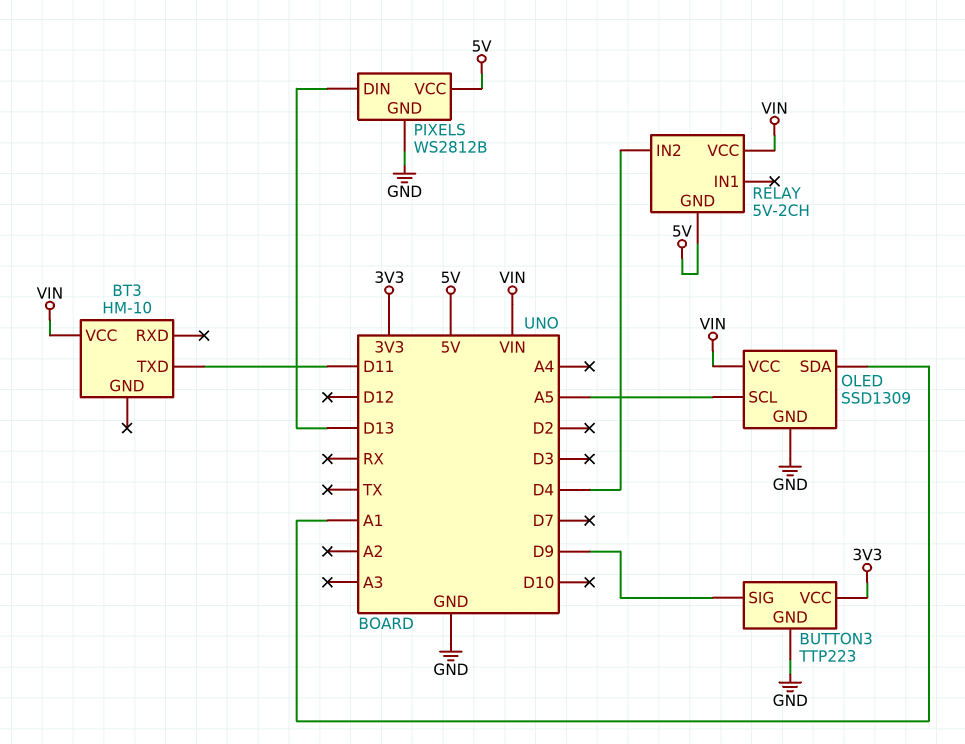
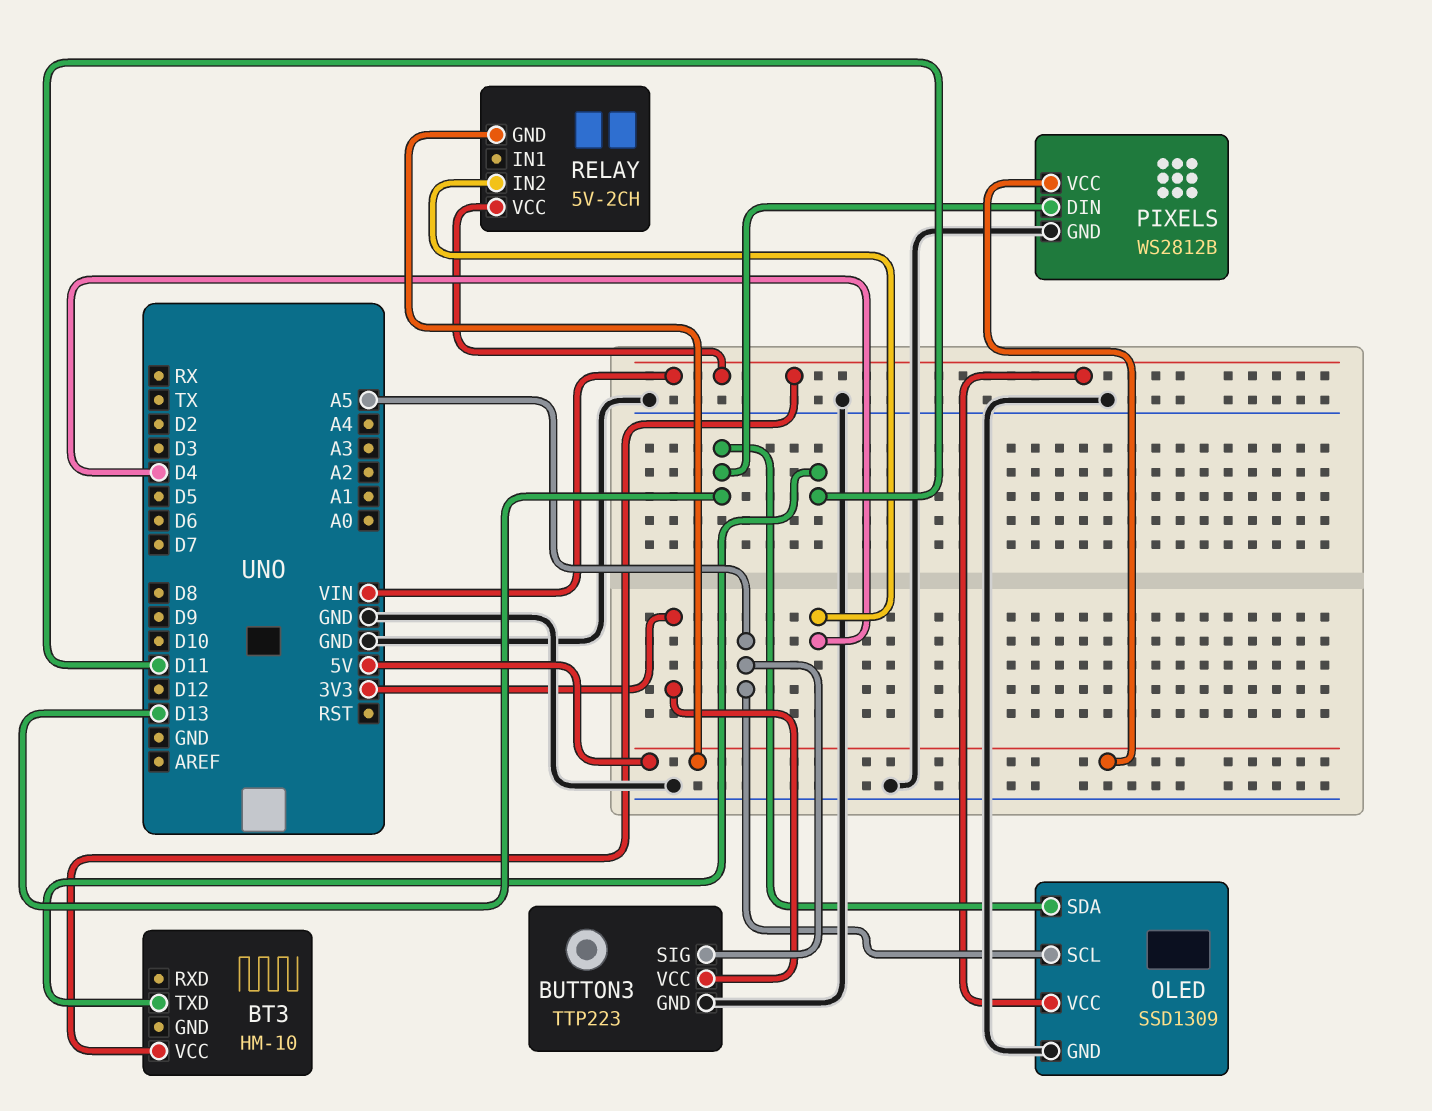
BUTTON3 pin SIG: D9 -> A5
OLED pin SDA: A1 -> D13

